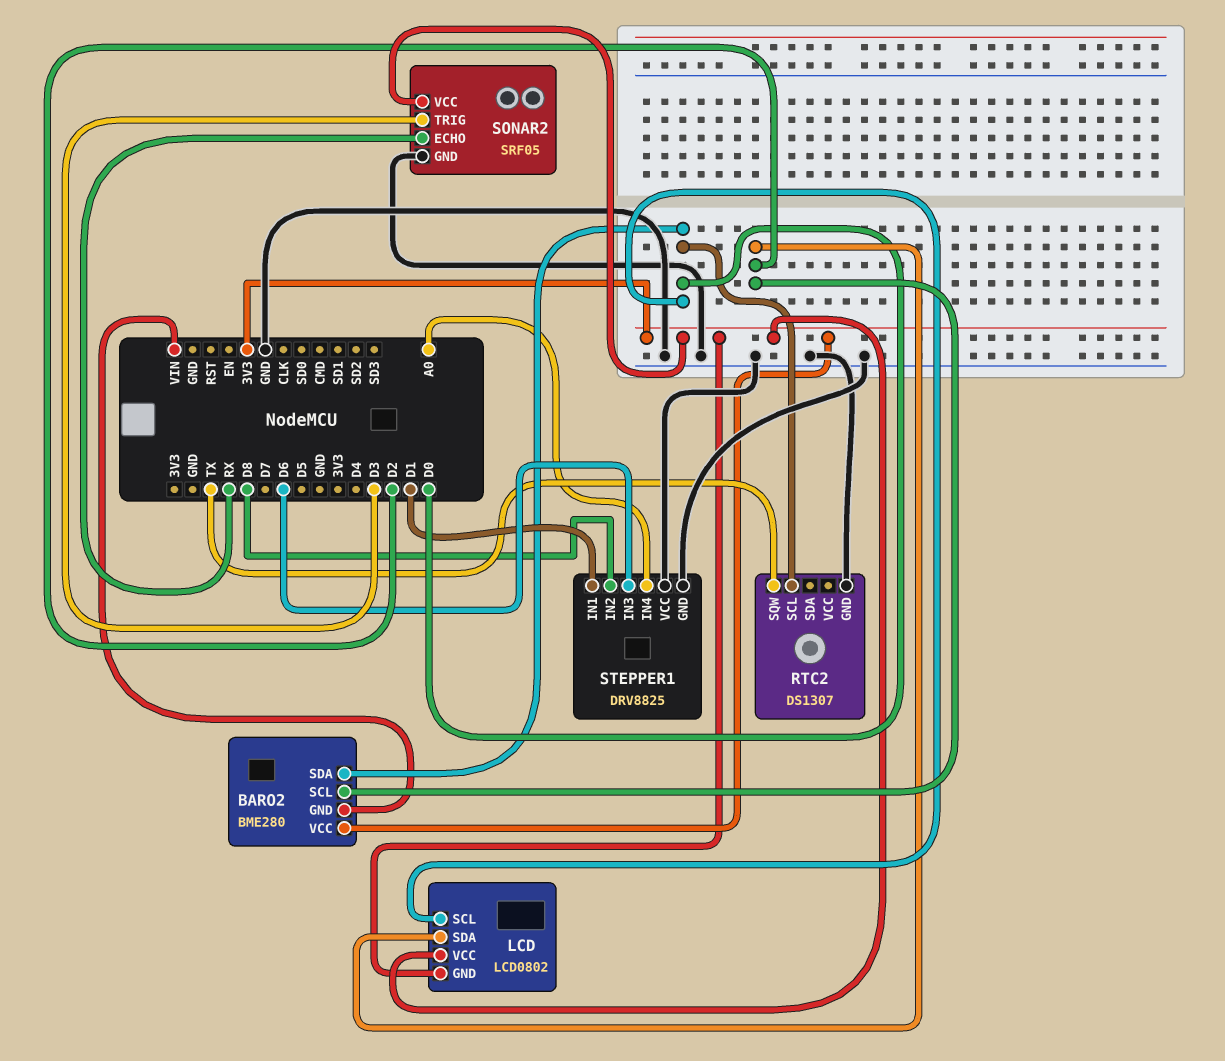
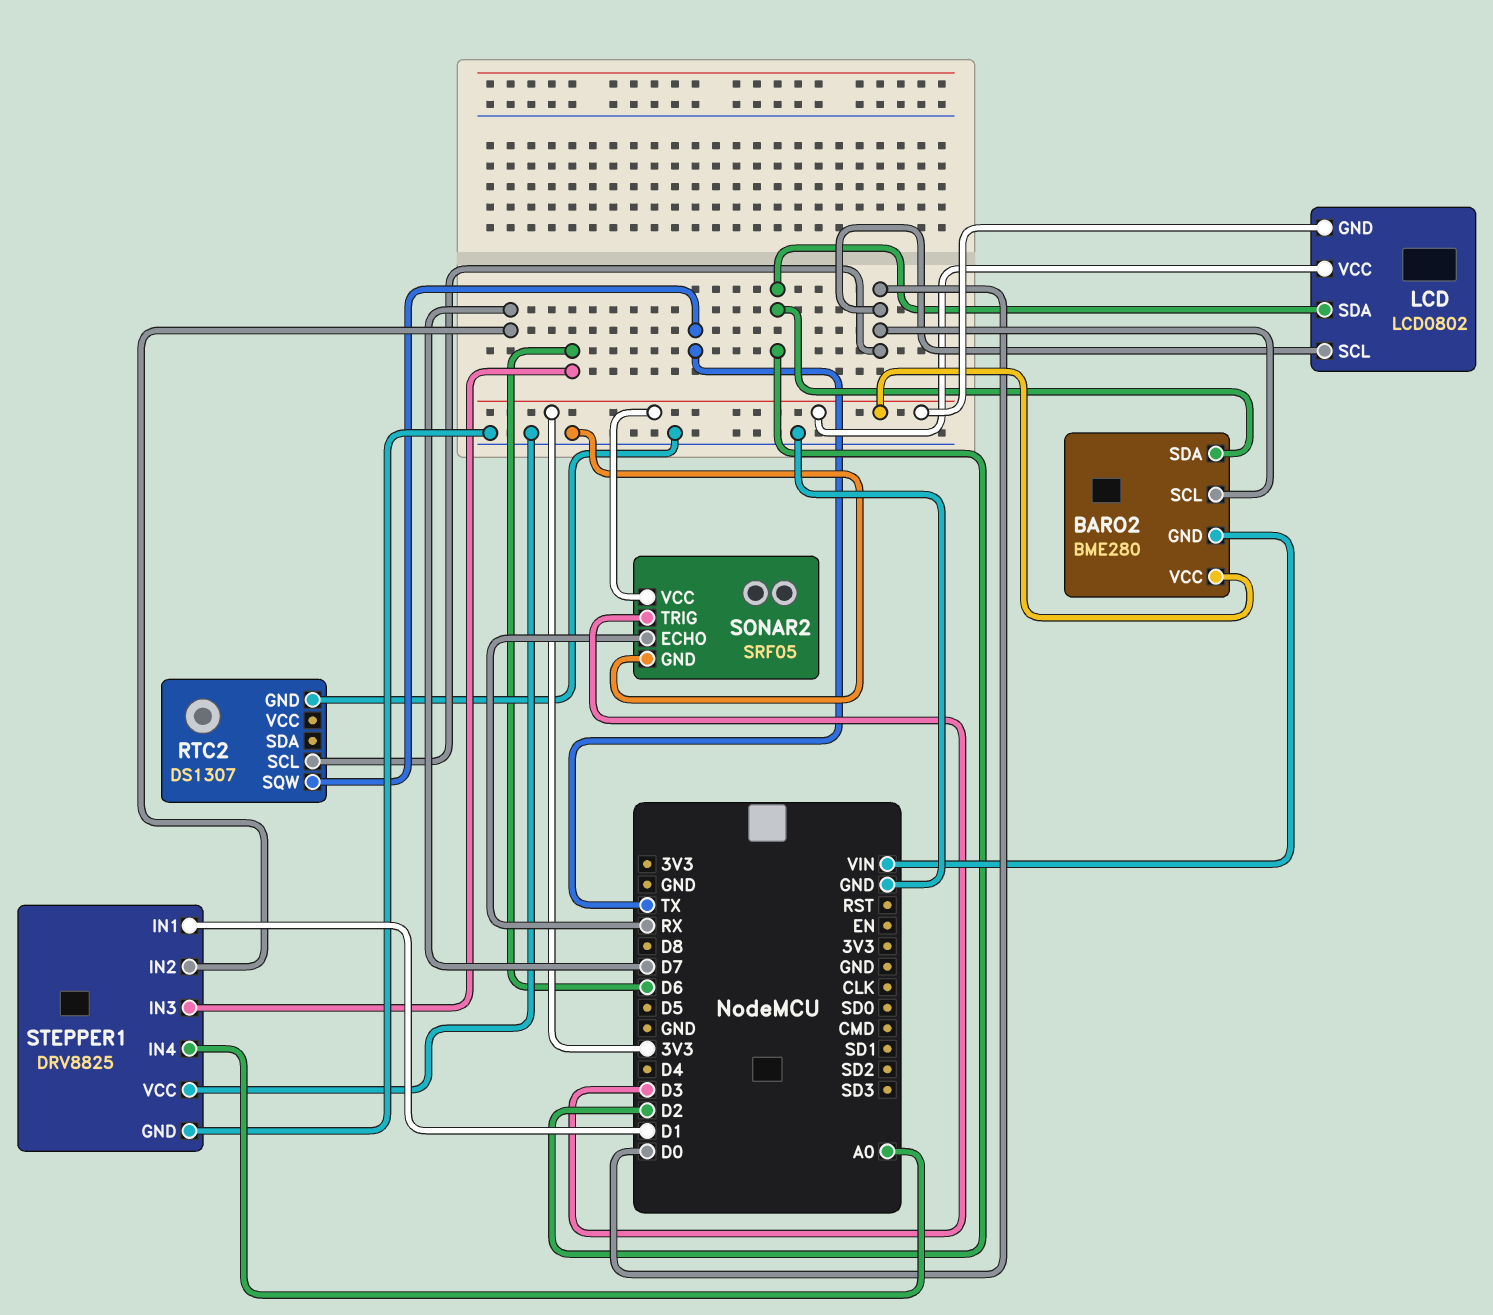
BARO2 pin SCL: D2 -> D0
BARO2 pin SDA: D0 -> D2
STEPPER1 pin IN2: D8 -> D7

